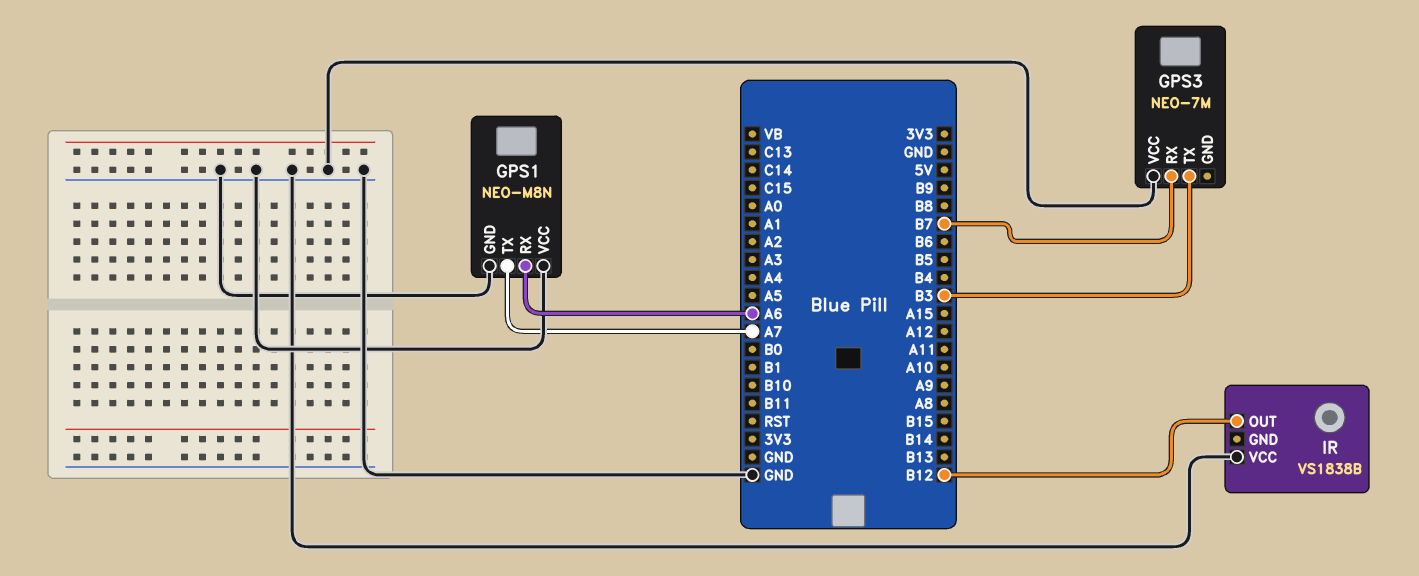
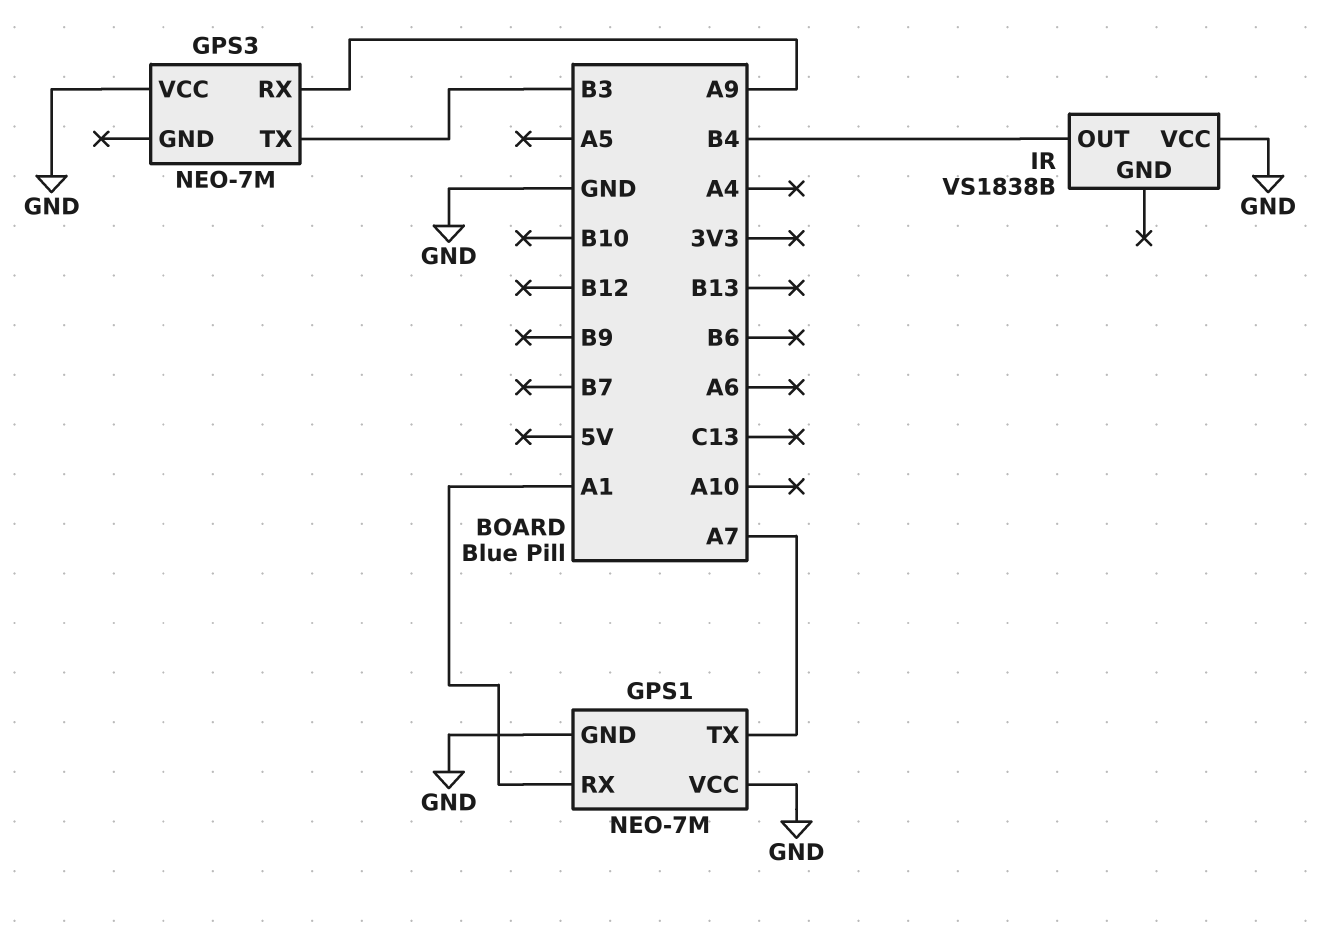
GPS1: NEO-M8N -> NEO-7M
GPS1 pin RX: A6 -> A1
GPS3 pin RX: B7 -> A9
IR pin OUT: B12 -> B4

